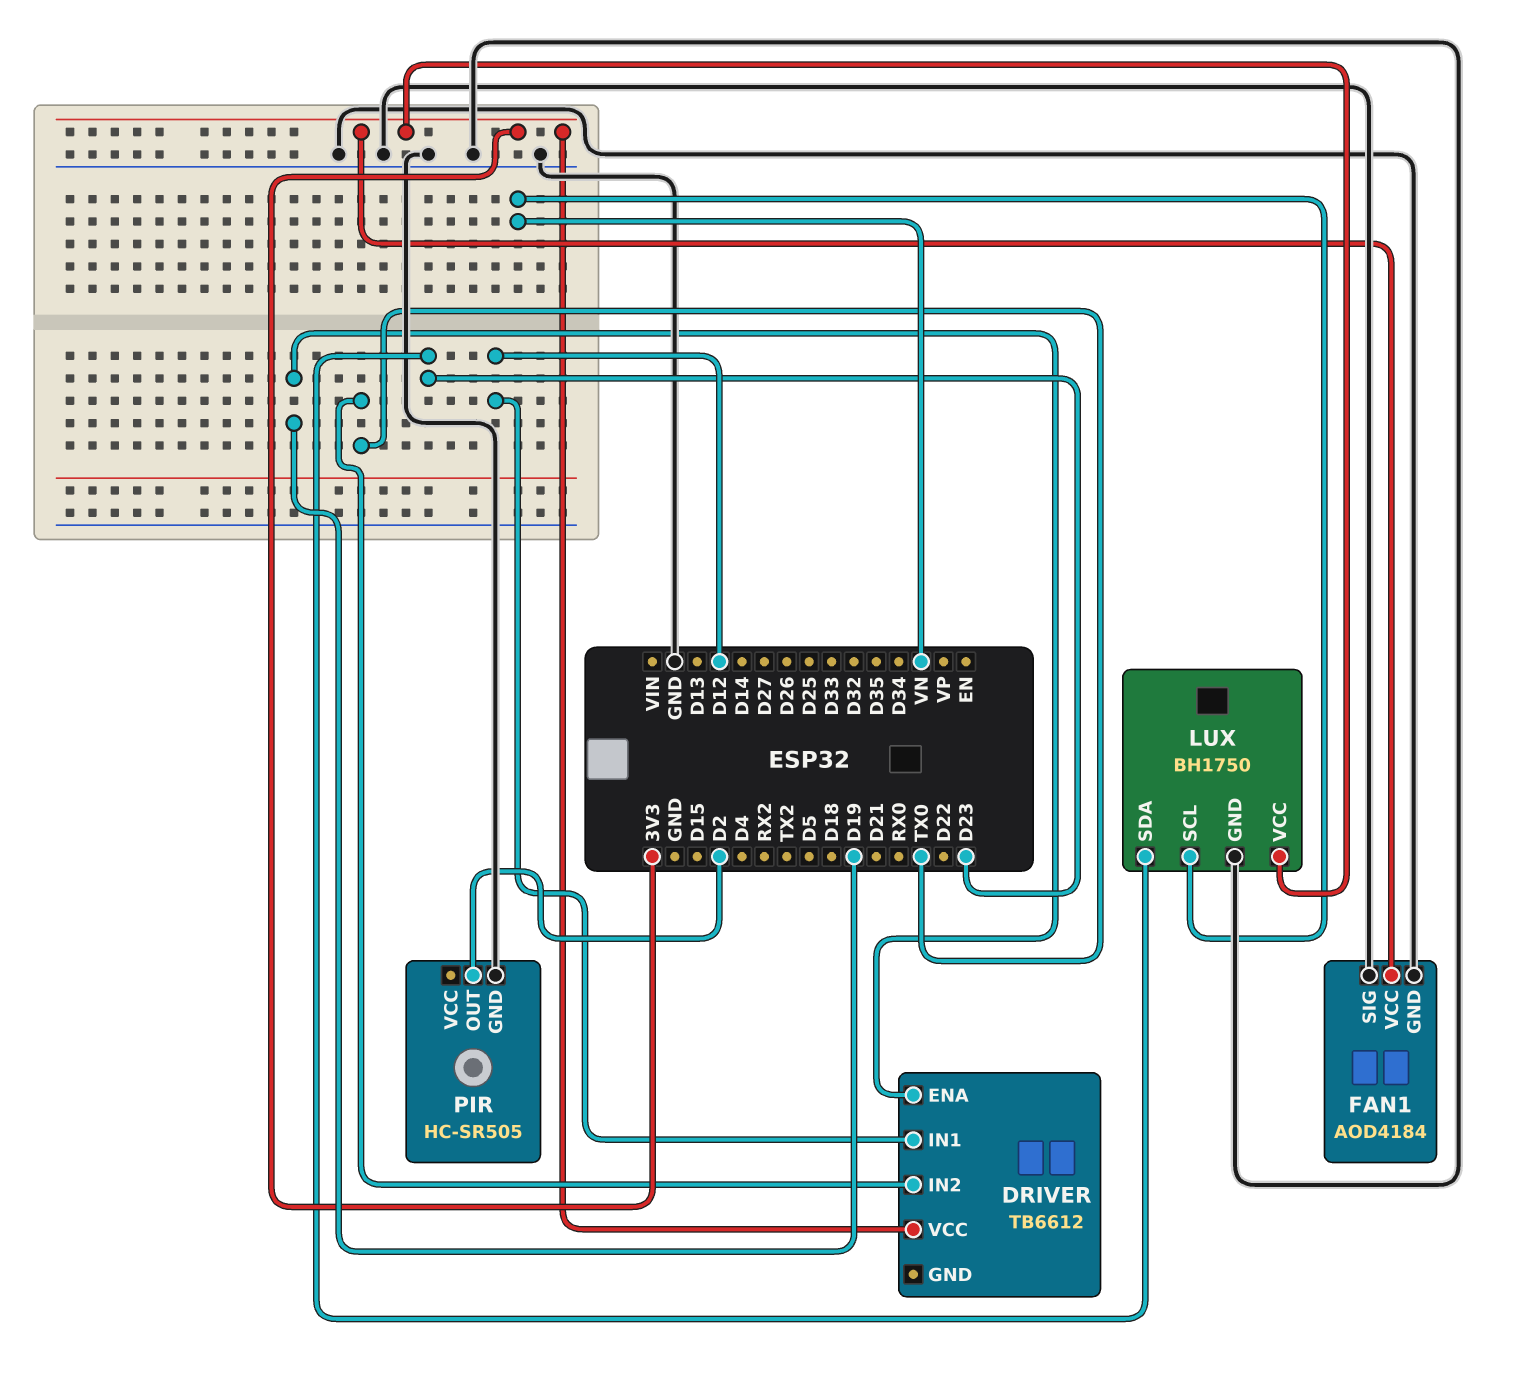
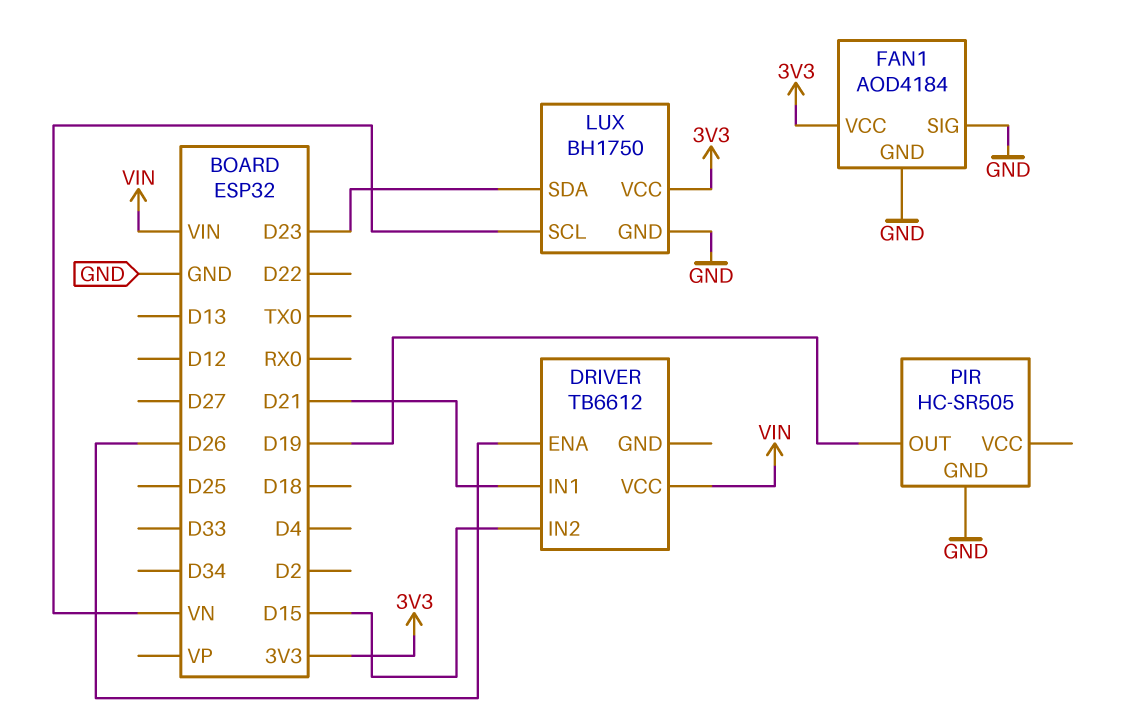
DRIVER pin ENA: D19 -> D26
DRIVER pin IN1: D12 -> D21
DRIVER pin IN2: TX0 -> D15
DRIVER pin VCC: 3V3 -> VIN
PIR pin OUT: D2 -> D19

